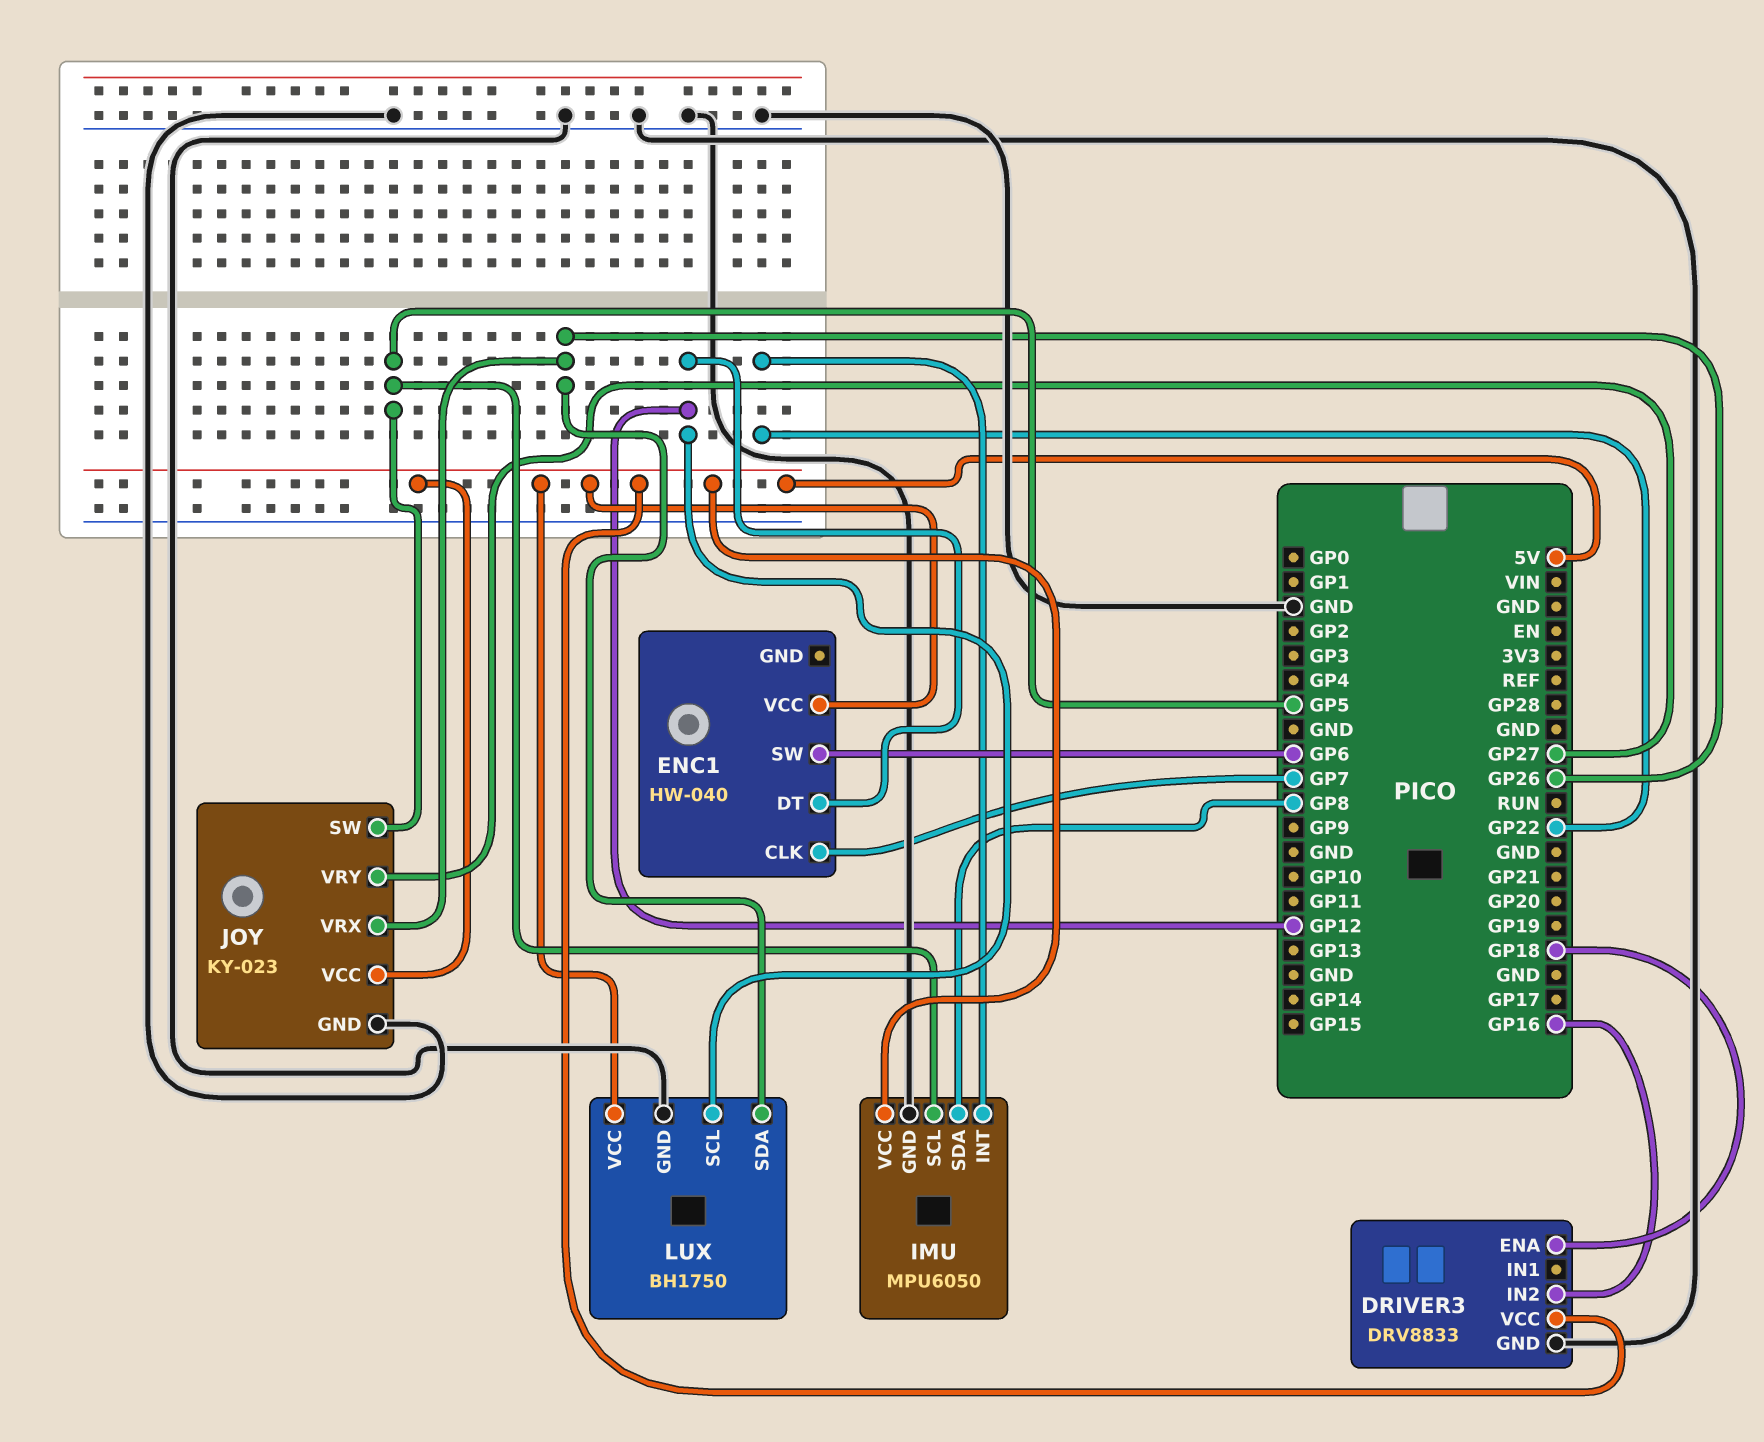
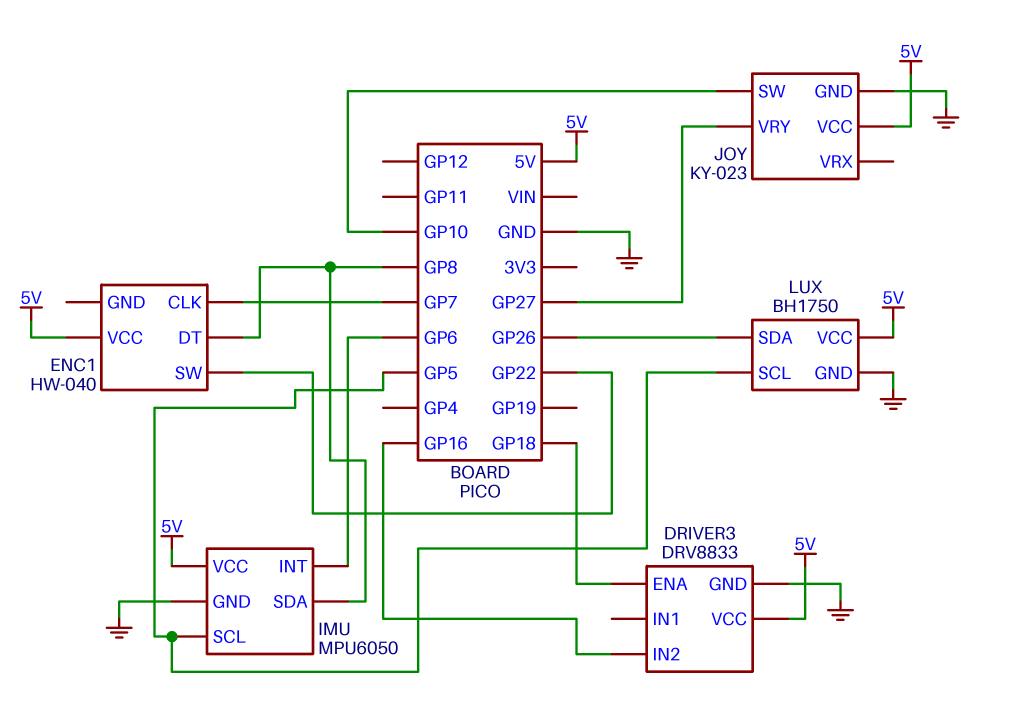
ENC1 pin DT: GP12 -> GP8
ENC1 pin SW: GP6 -> GP22
IMU pin INT: GP22 -> GP6
JOY pin SW: GP5 -> GP10
JOY pin VRX: GP26 -> none
LUX pin SCL: GP12 -> GP5

